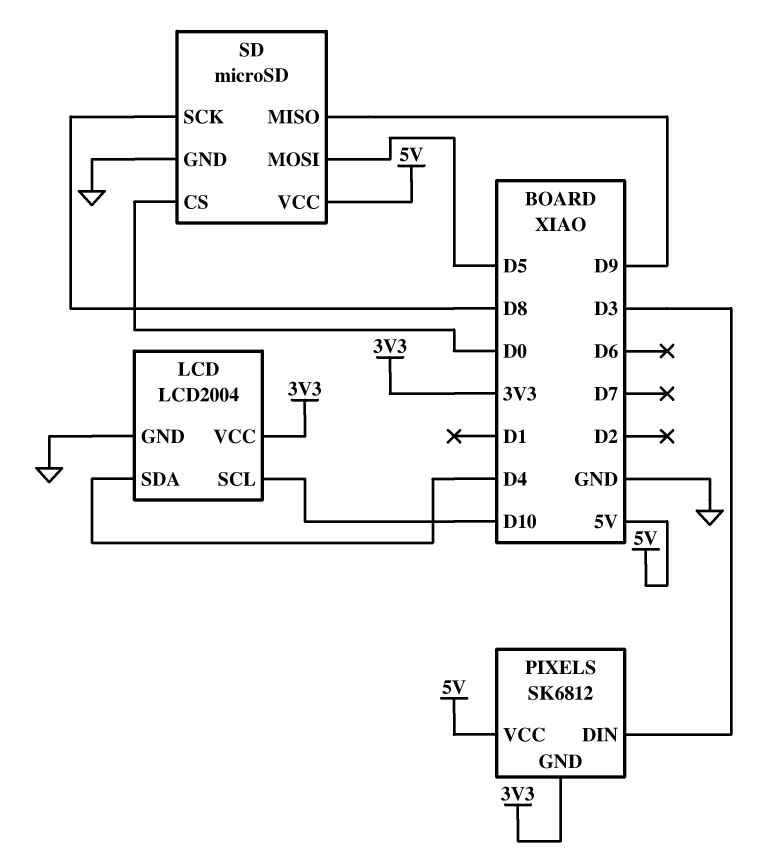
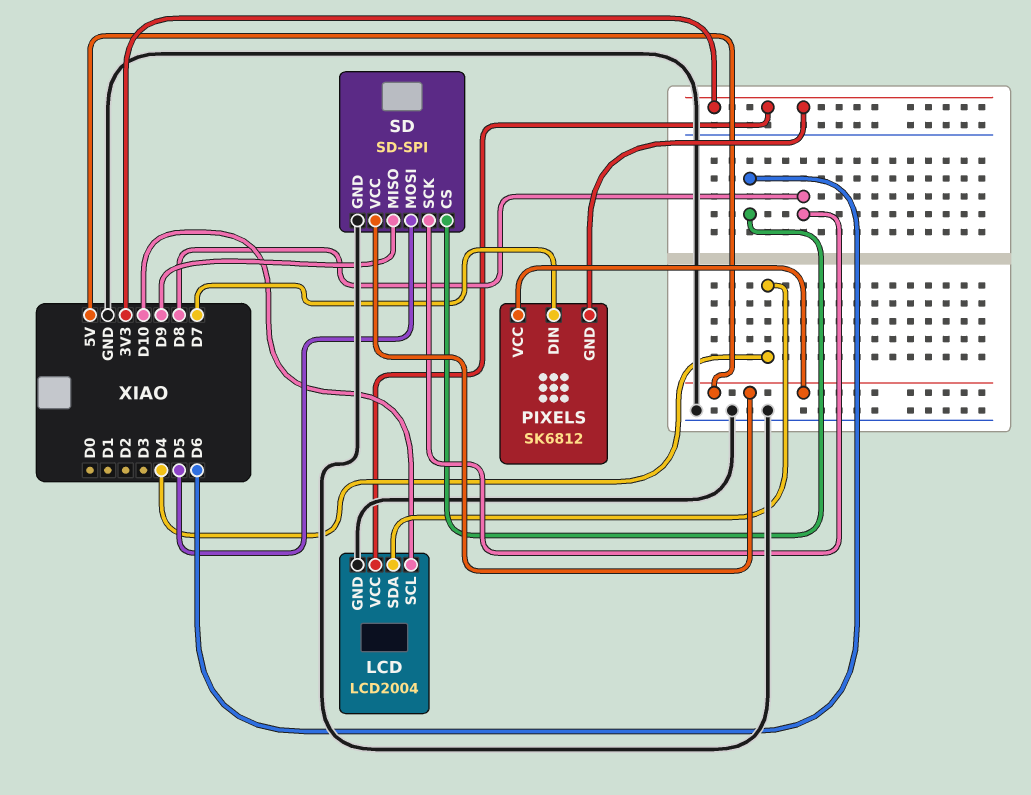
PIXELS pin DIN: D3 -> D7
SD: microSD -> SD-SPI
SD pin CS: D0 -> D6

